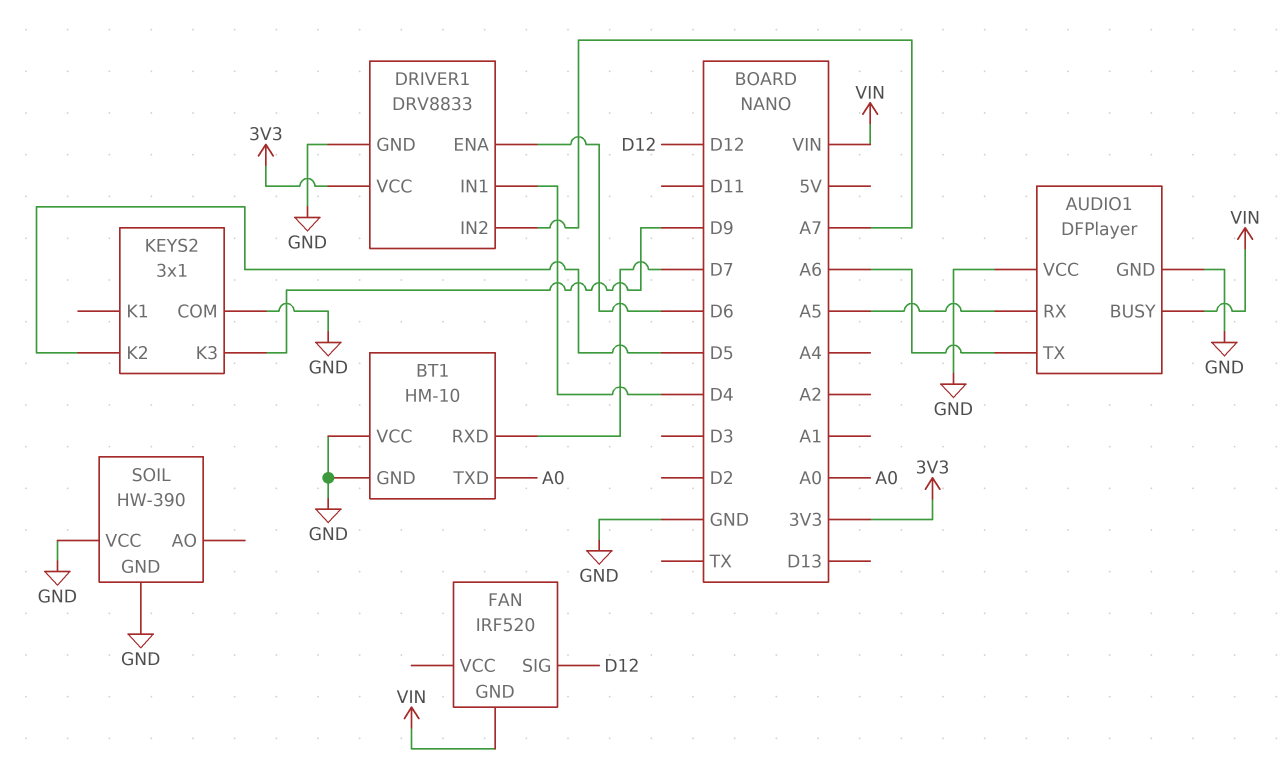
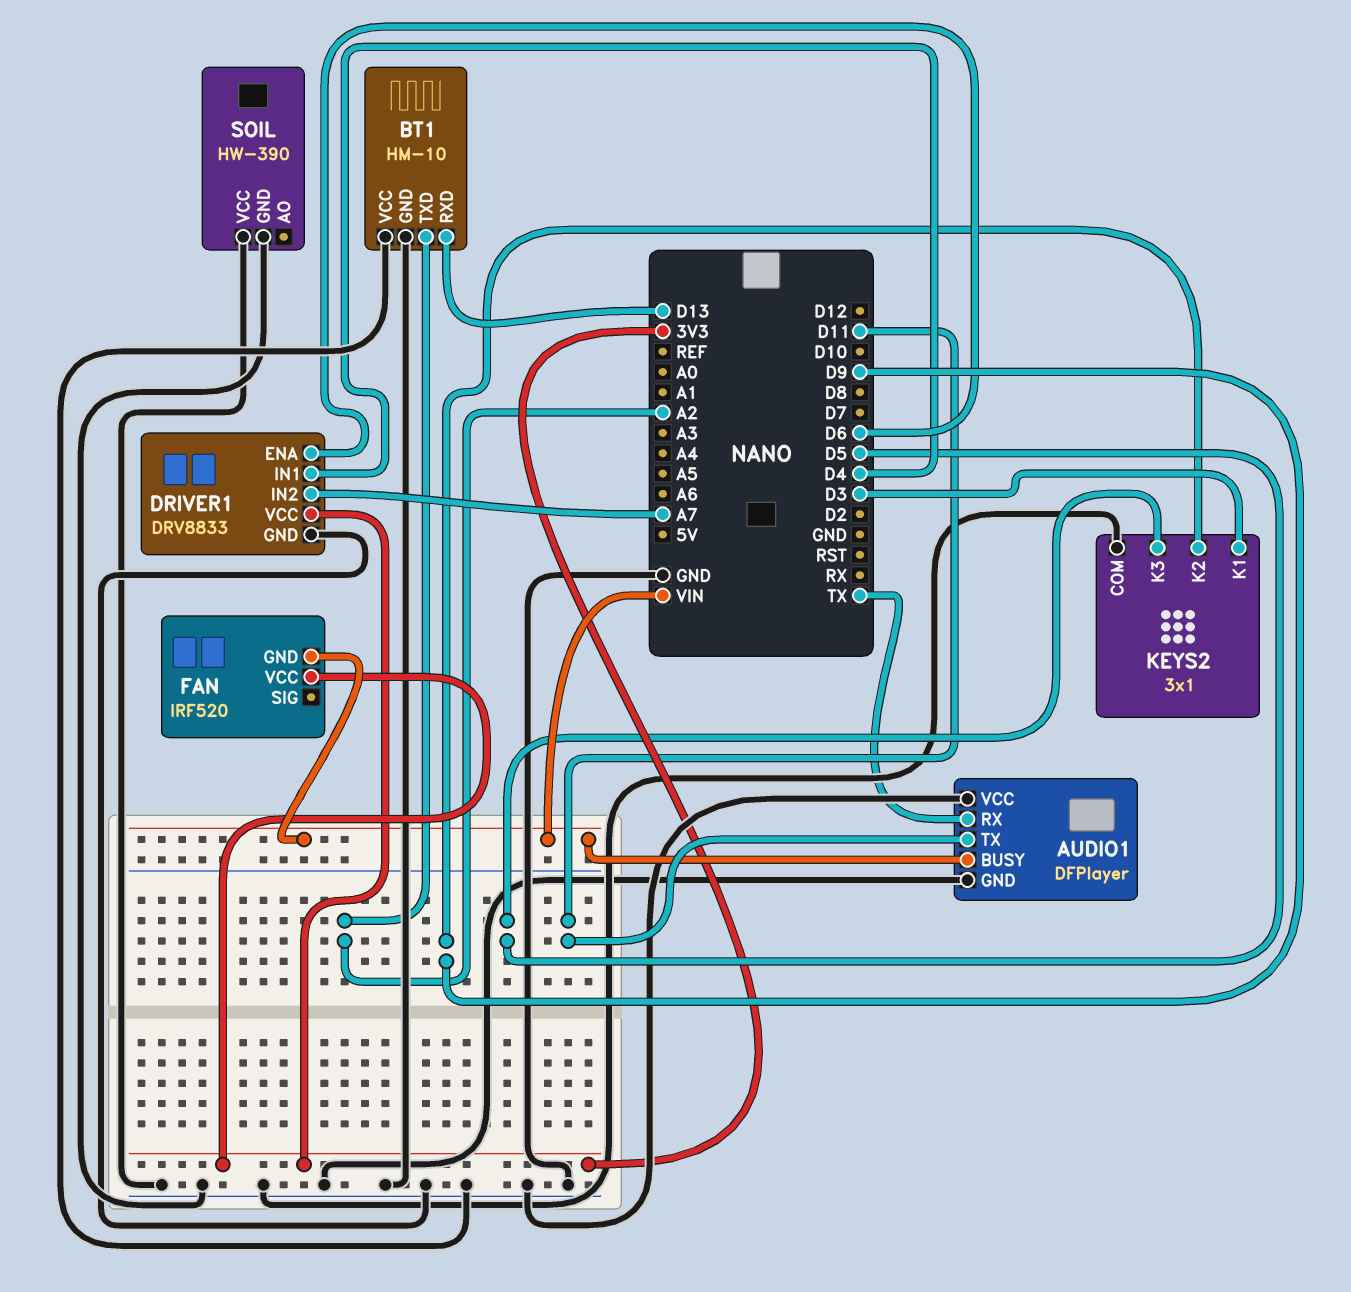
AUDIO1 pin RX: A5 -> TX
AUDIO1 pin TX: A6 -> D11
BT1 pin RXD: D7 -> D13
BT1 pin TXD: A0 -> A2
FAN pin SIG: D12 -> none
FAN pin VCC: none -> 3V3
KEYS2 pin K1: none -> D3
KEYS2 pin K2: D5 -> D9
KEYS2 pin K3: D9 -> D5

